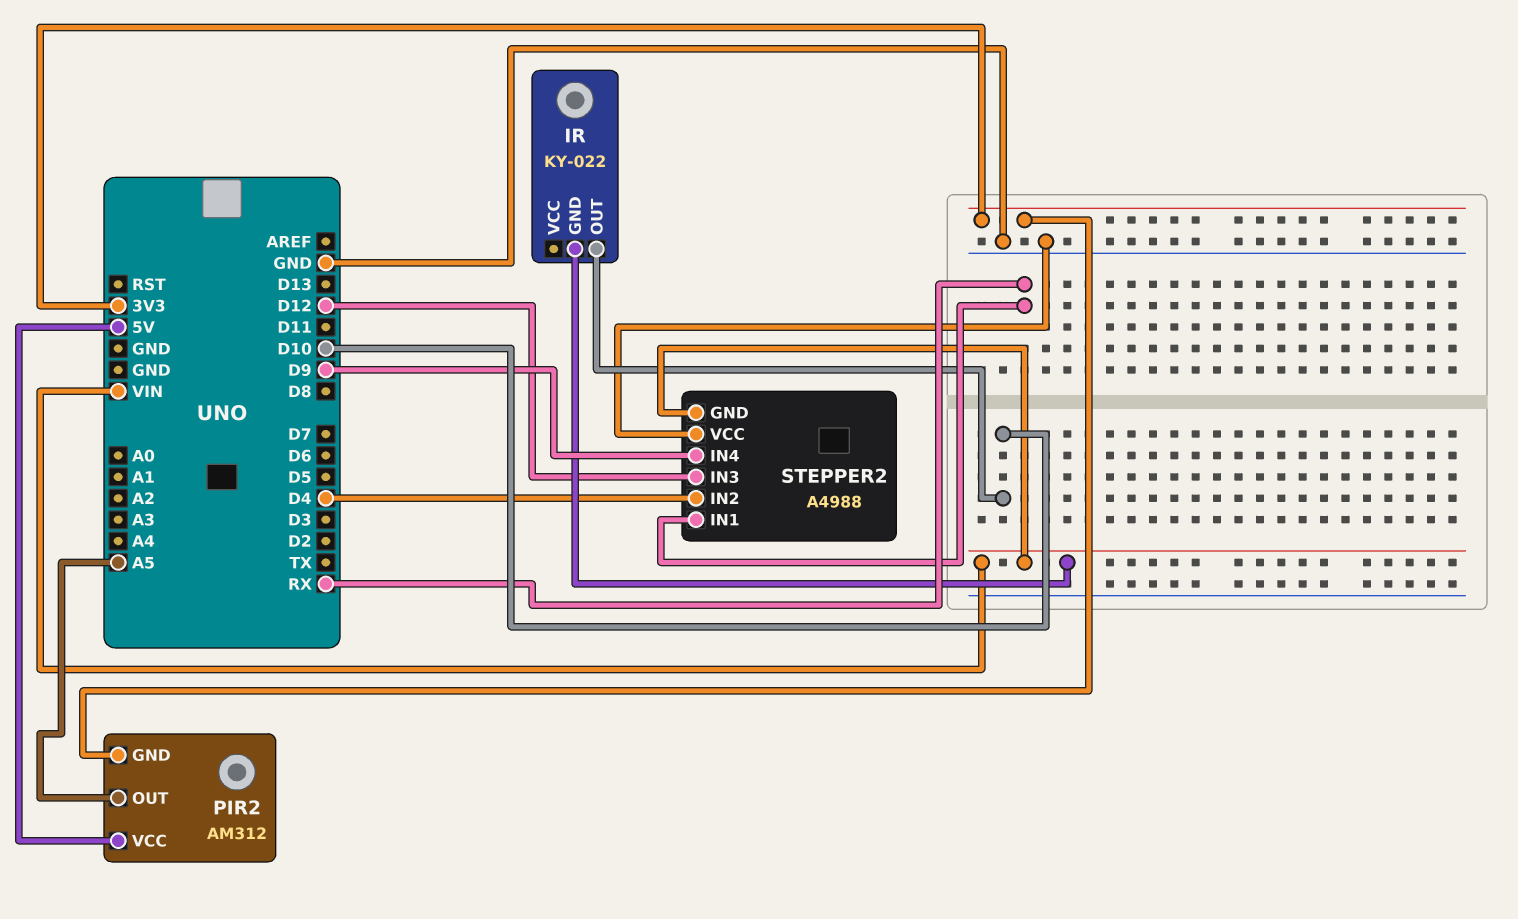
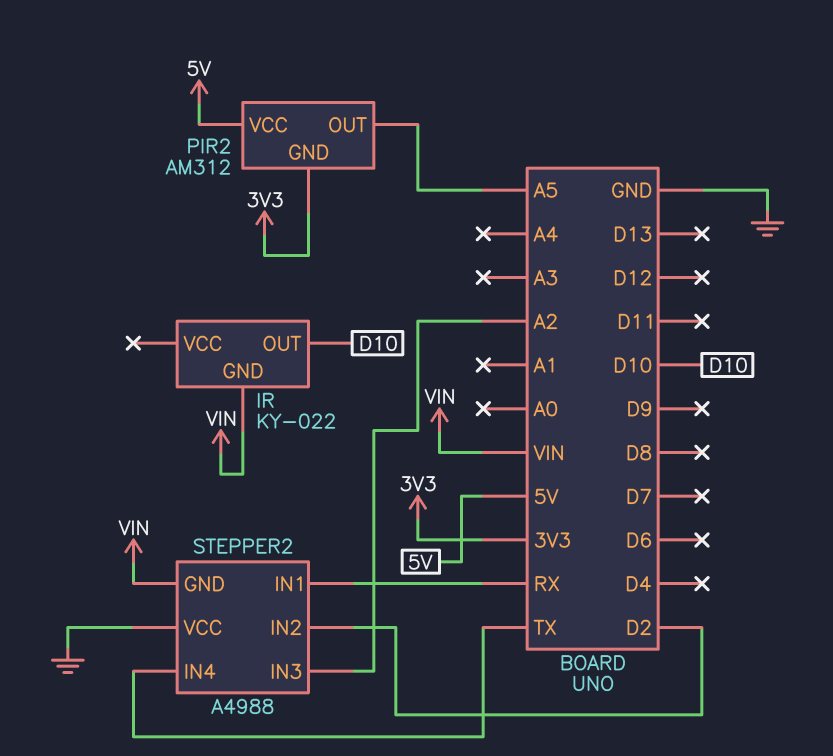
STEPPER2 pin IN2: D4 -> D2
STEPPER2 pin IN3: D12 -> A2
STEPPER2 pin IN4: D9 -> TX

